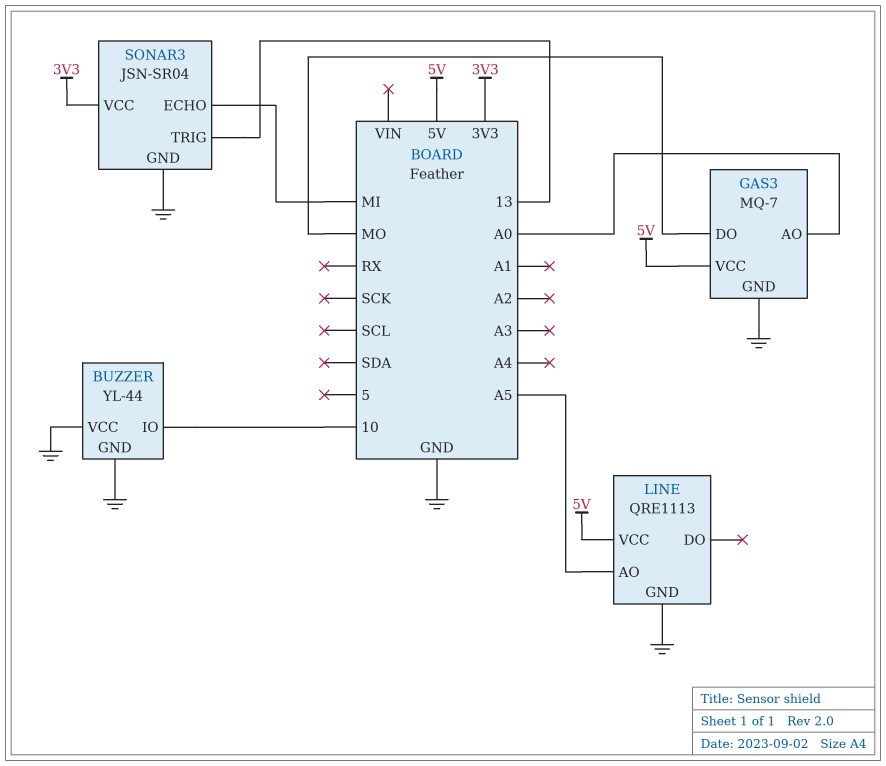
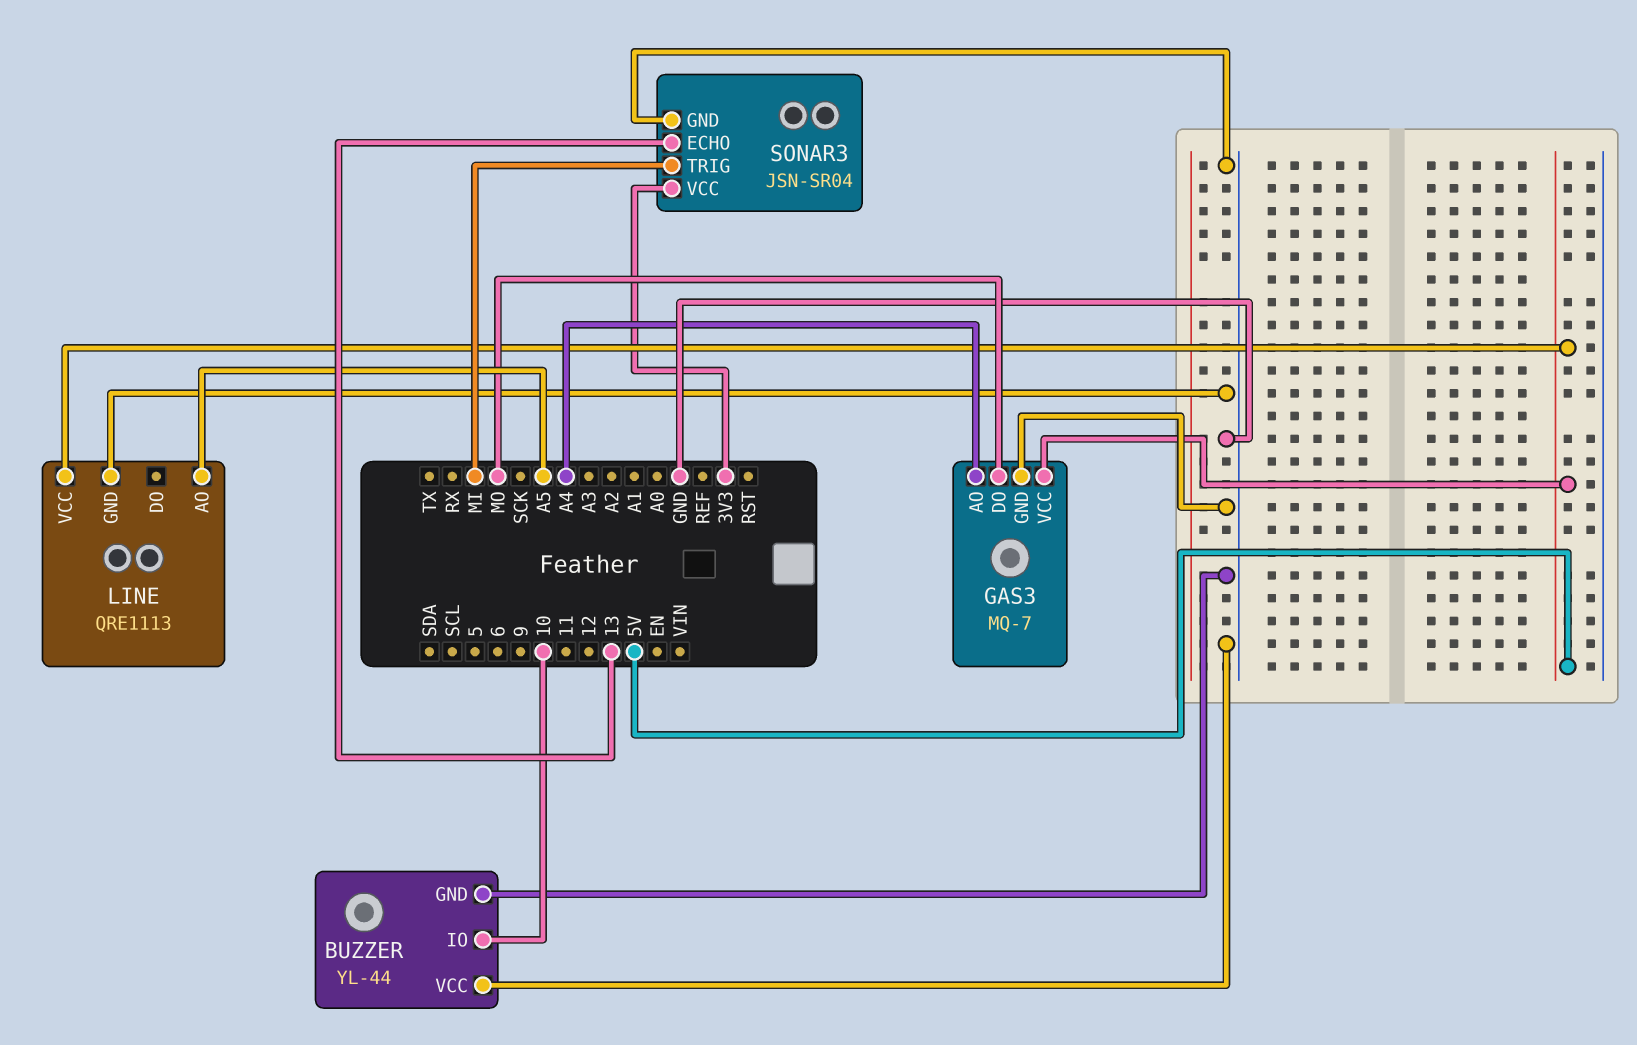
GAS3 pin AO: A0 -> A4
SONAR3 pin ECHO: MI -> 13
SONAR3 pin TRIG: 13 -> MI

